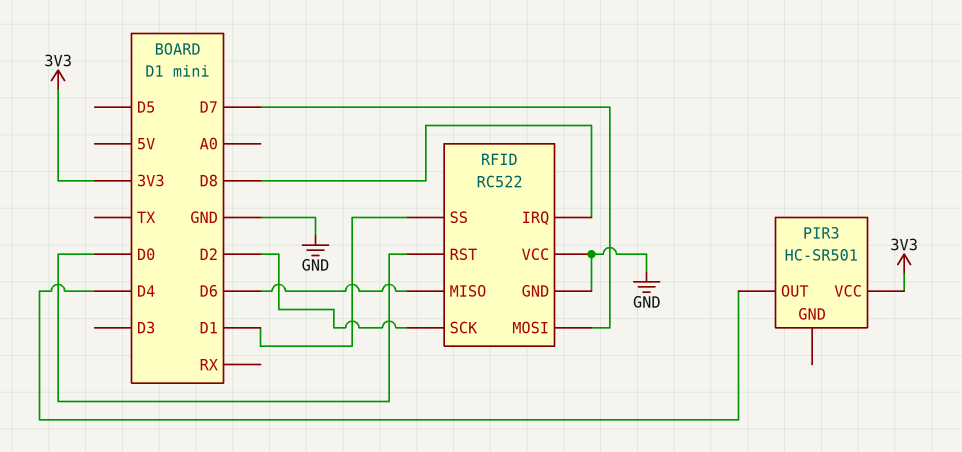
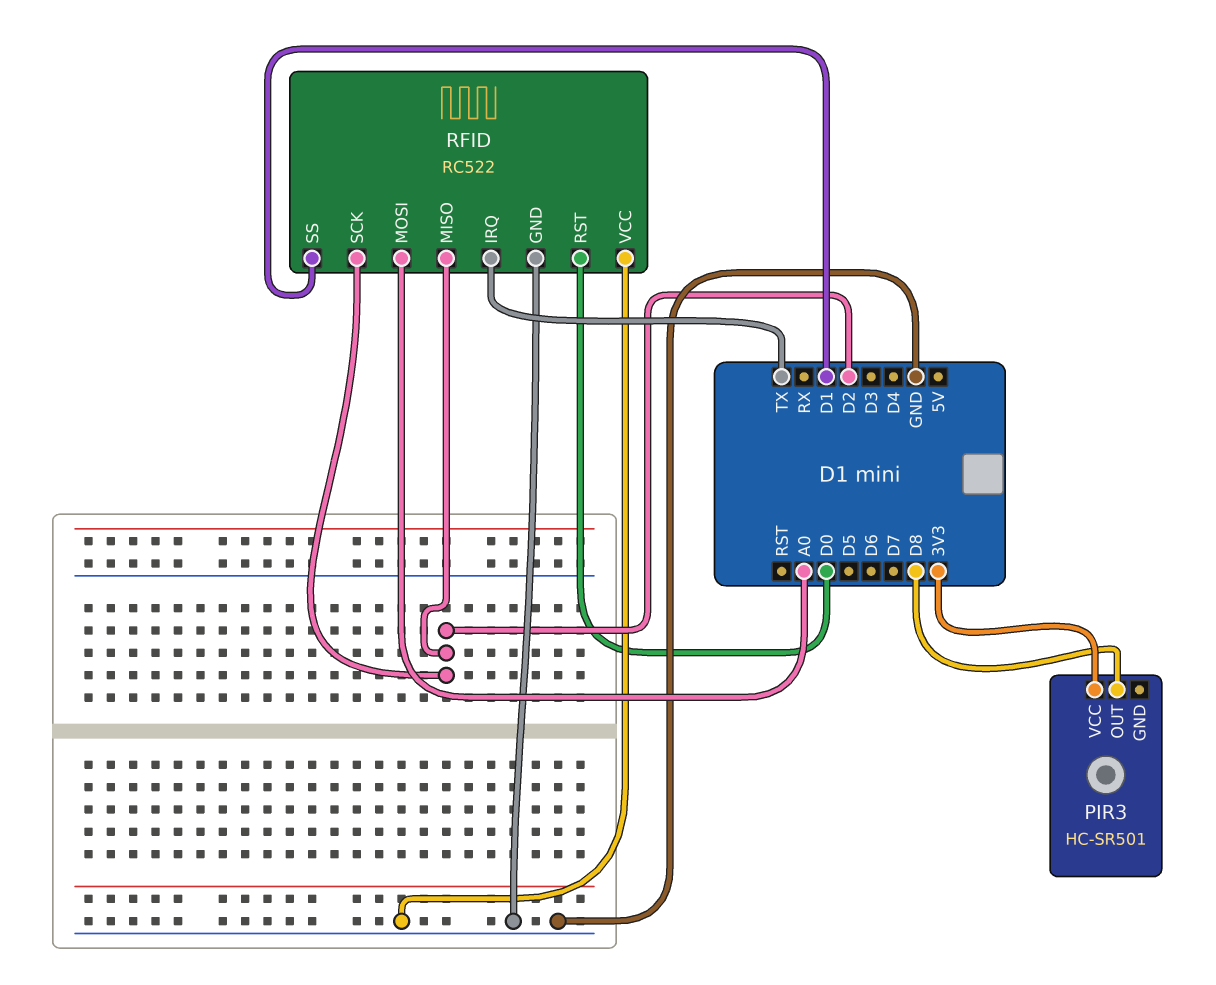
PIR3 pin OUT: D4 -> D8
RFID pin IRQ: D8 -> TX
RFID pin MISO: D6 -> D2
RFID pin MOSI: D7 -> A0

